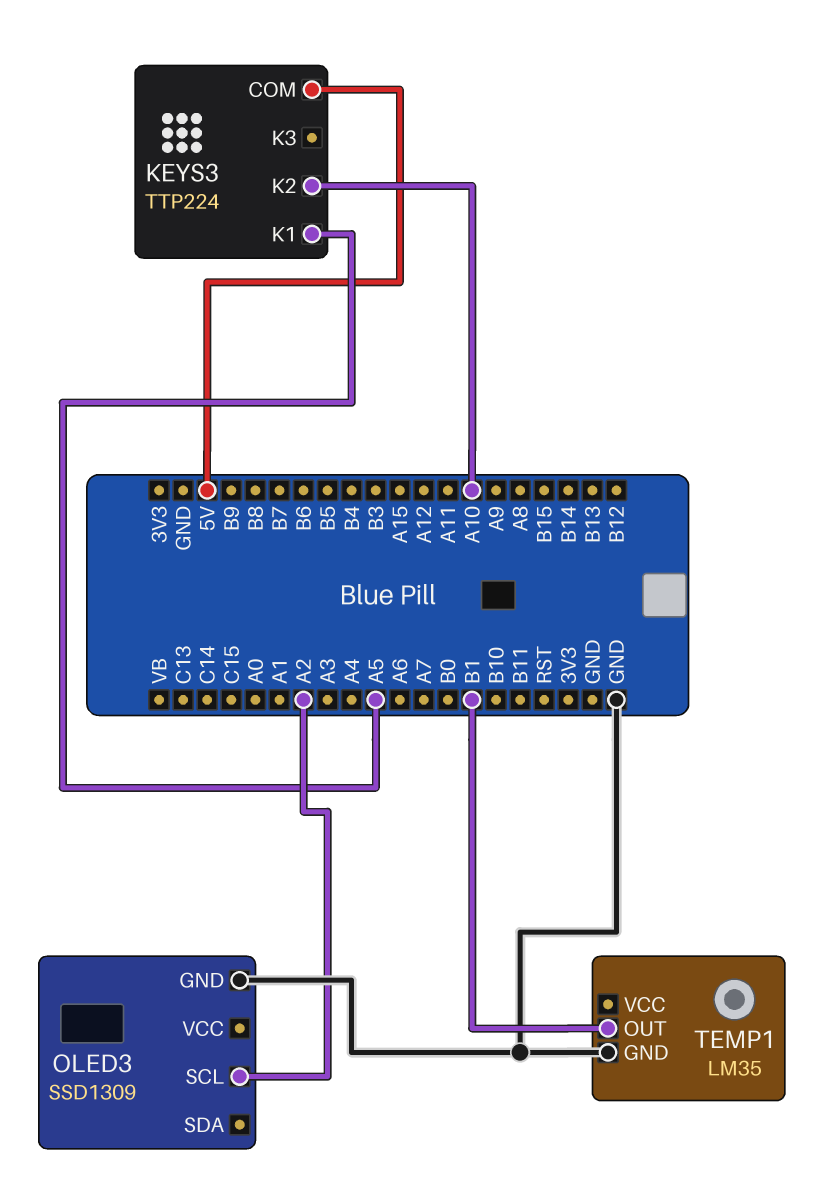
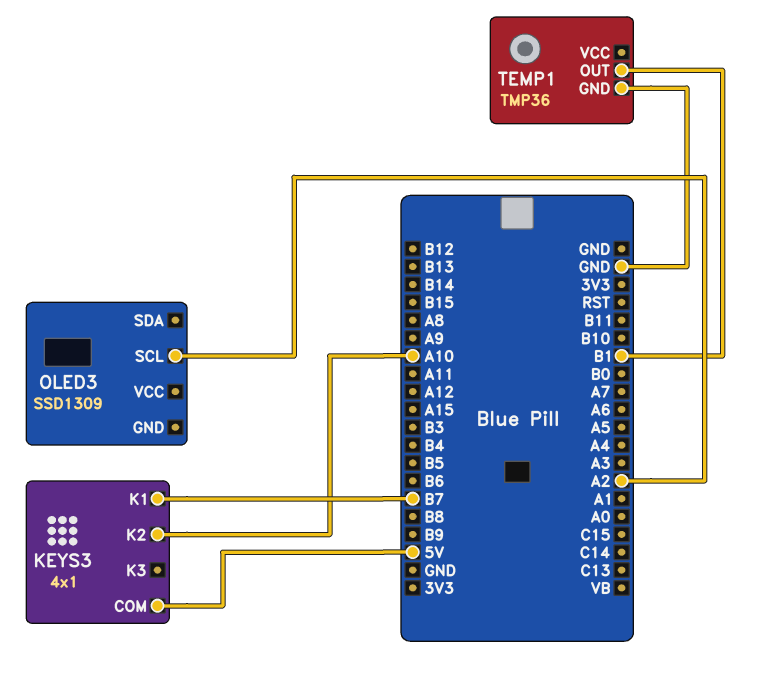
KEYS3: TTP224 -> 4x1
KEYS3 pin K1: A5 -> B7
OLED3 pin GND: GND -> none
TEMP1: LM35 -> TMP36

